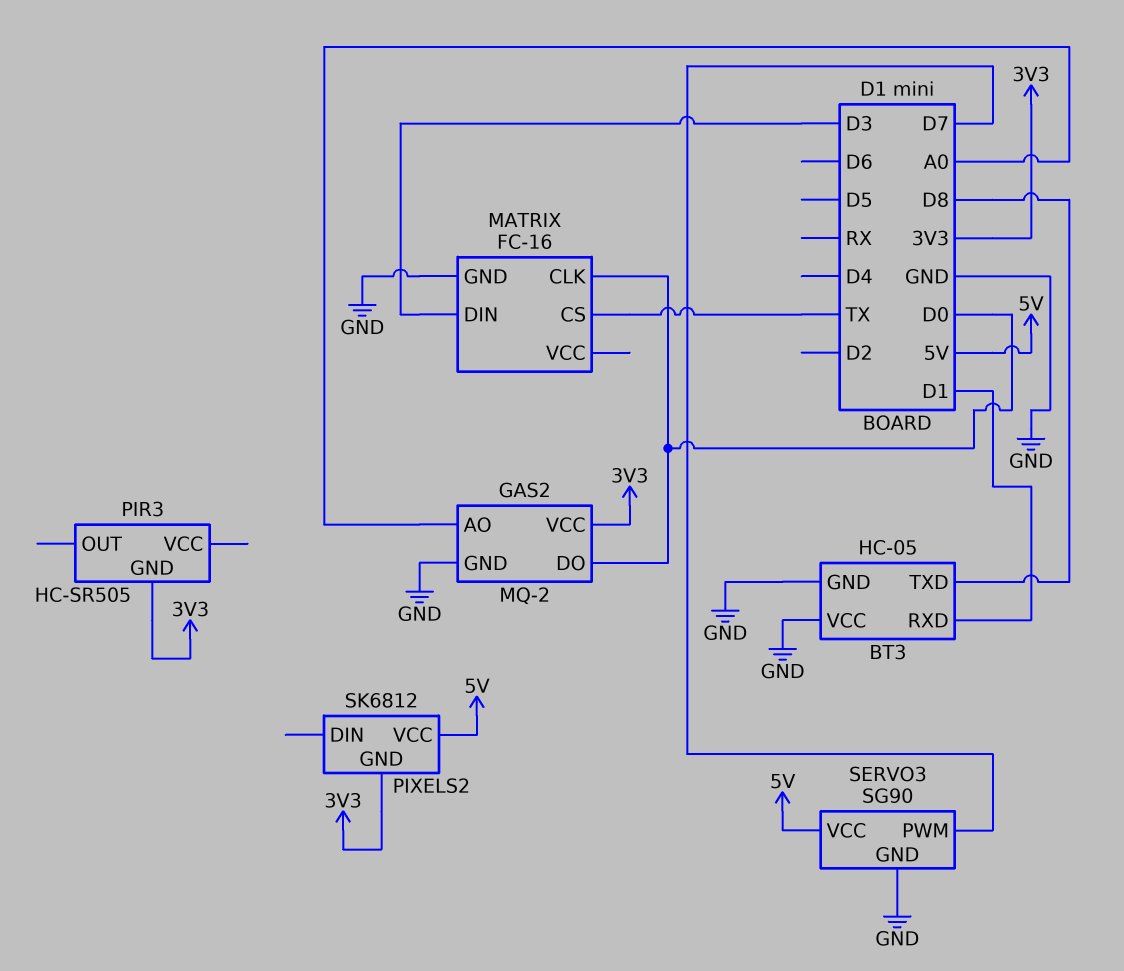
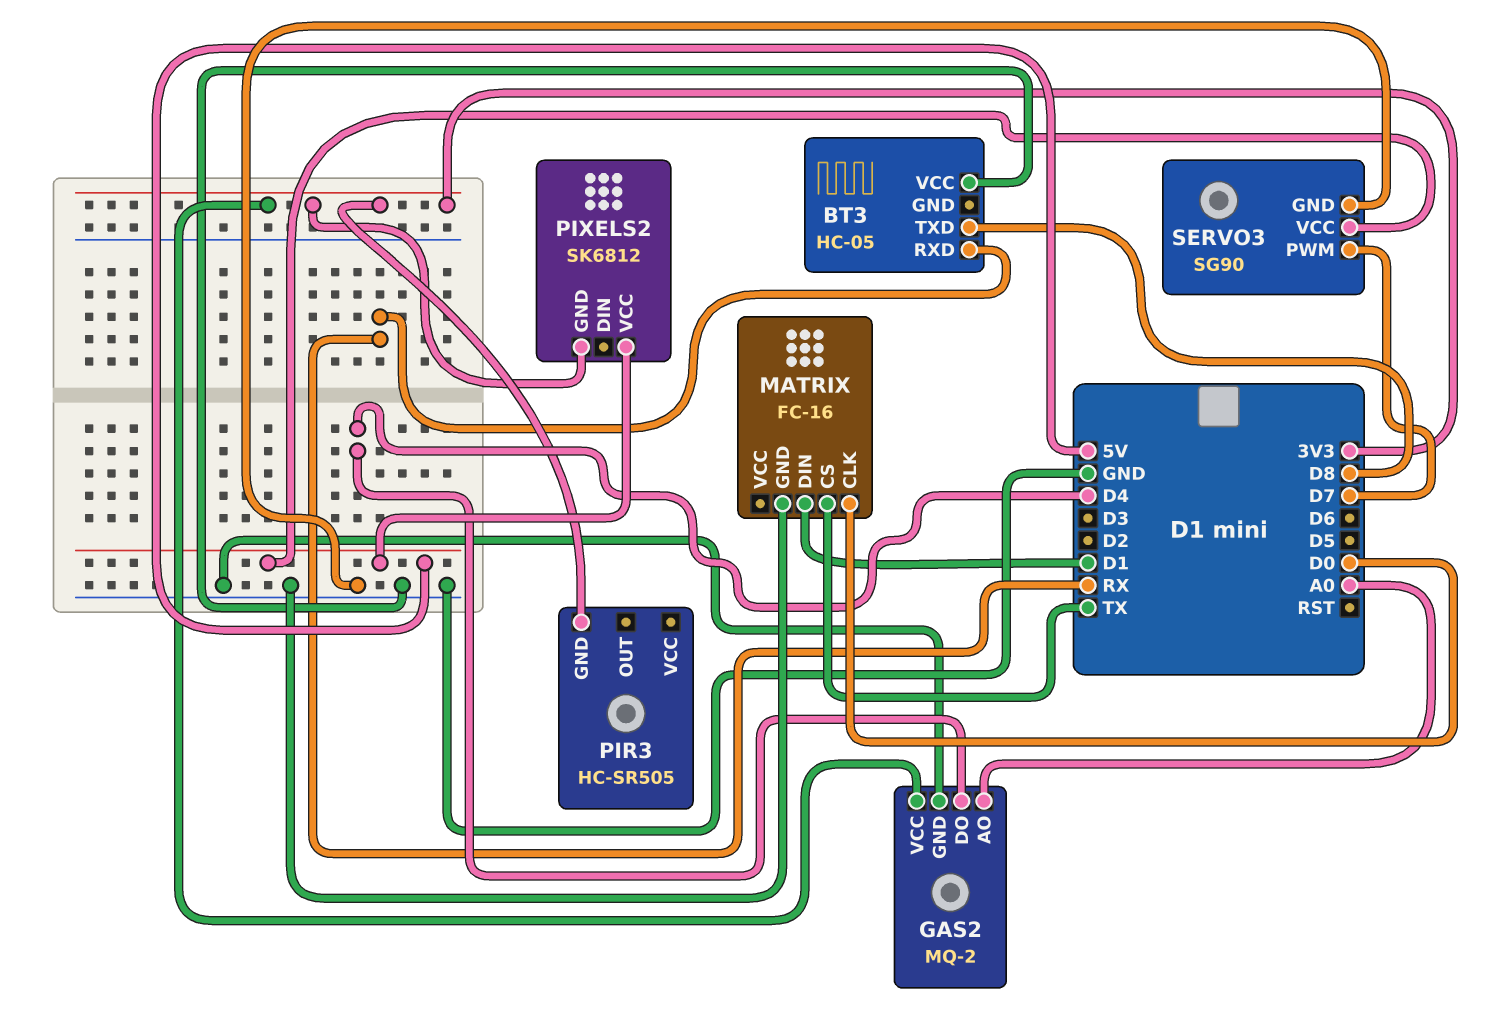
BT3 pin GND: GND -> none
BT3 pin RXD: D1 -> RX
GAS2 pin DO: D0 -> D4
MATRIX pin DIN: D3 -> D1

